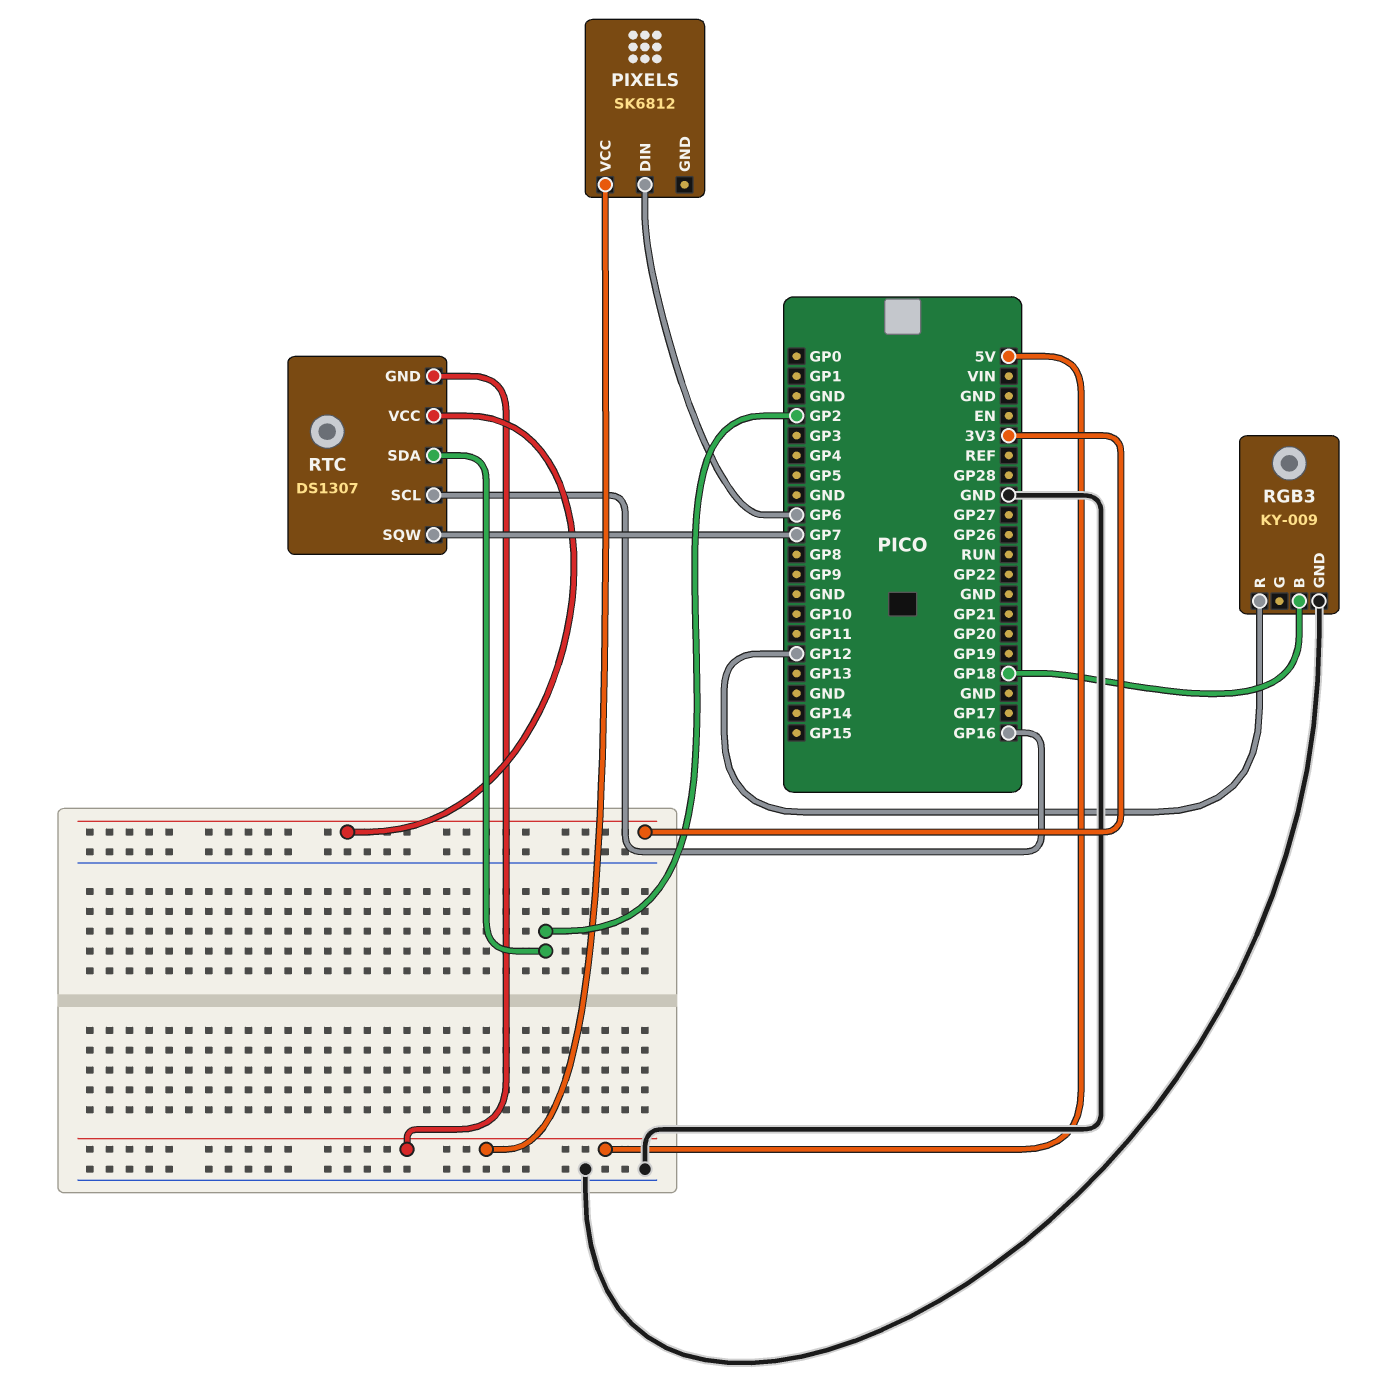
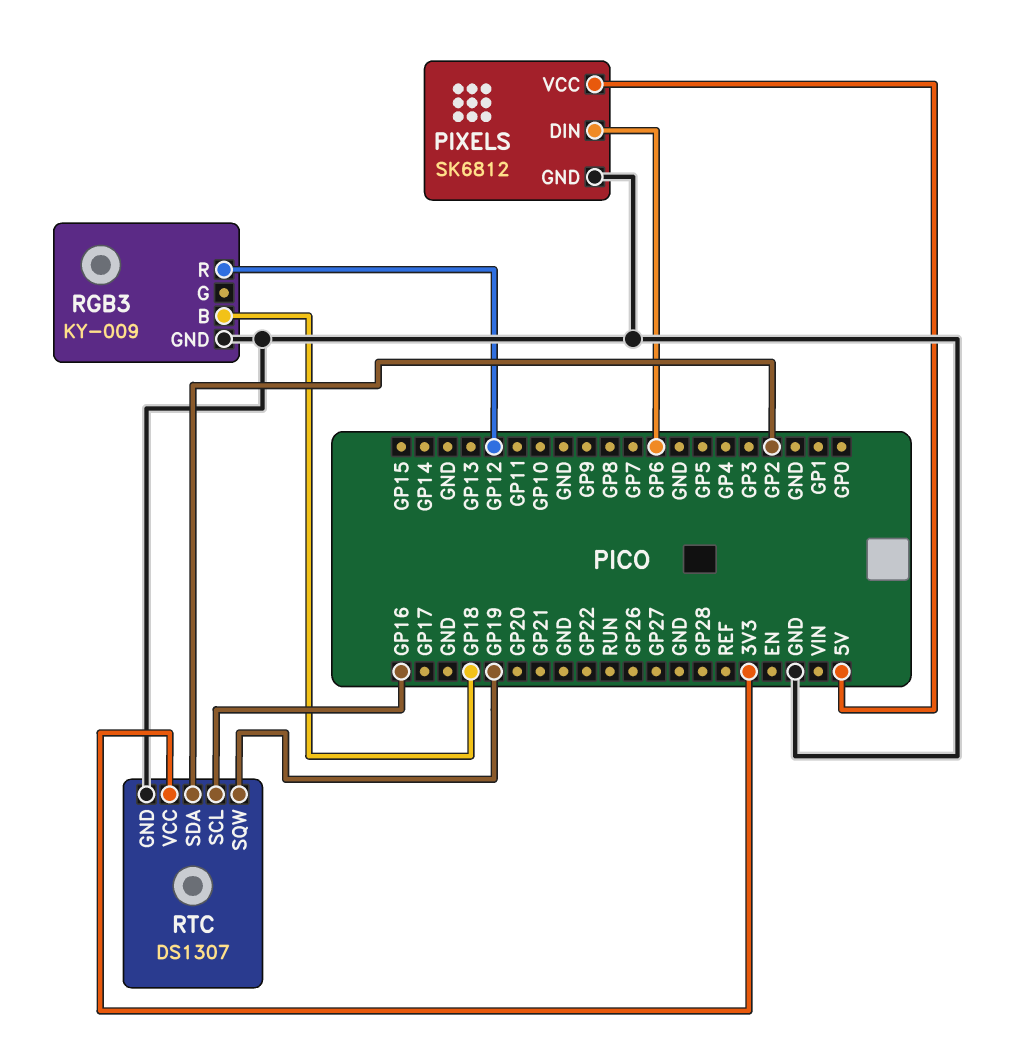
PIXELS pin GND: none -> GND
RTC pin GND: 5V -> GND
RTC pin SQW: GP7 -> GP19

